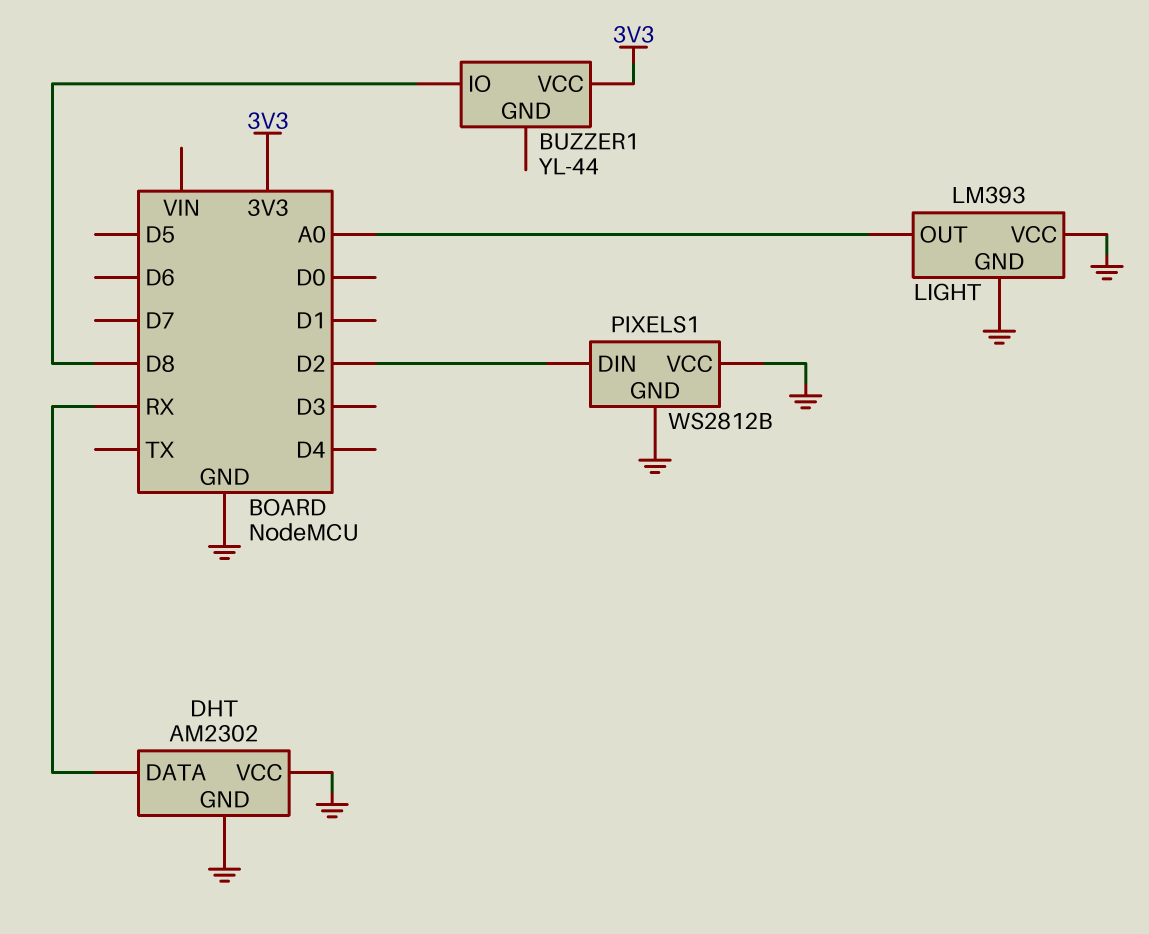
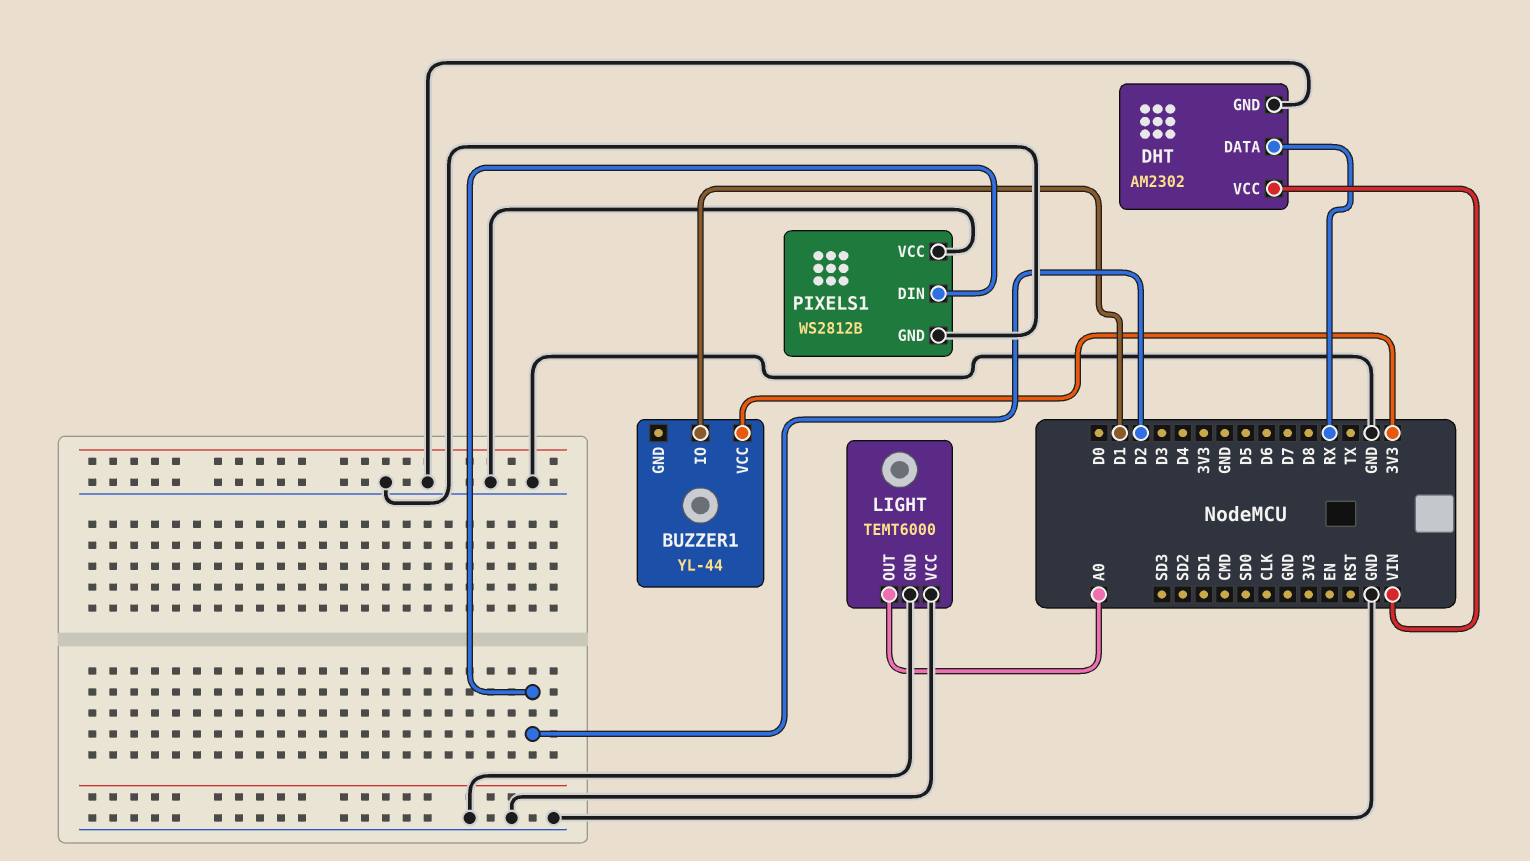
BUZZER1 pin IO: D8 -> D1
DHT pin VCC: GND -> VIN
LIGHT: LM393 -> TEMT6000

